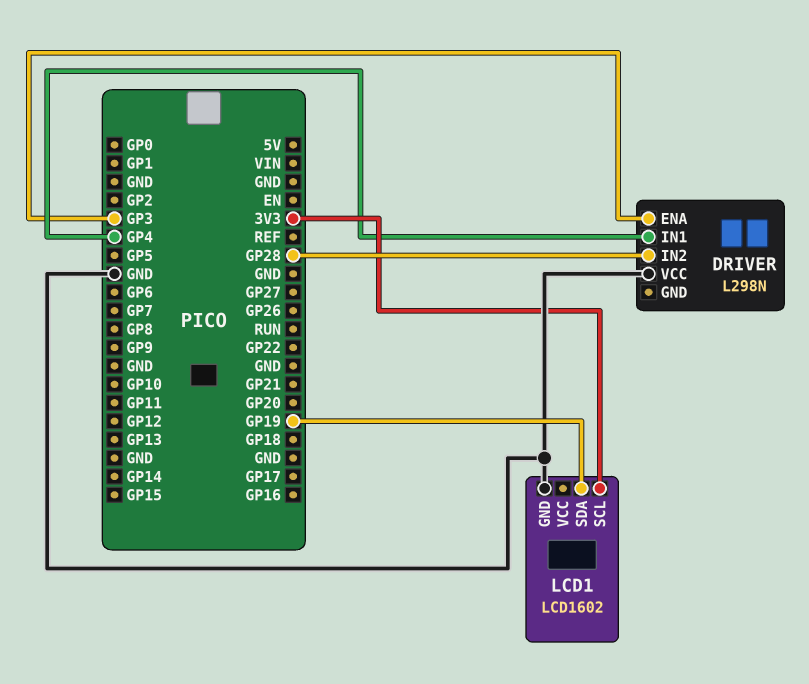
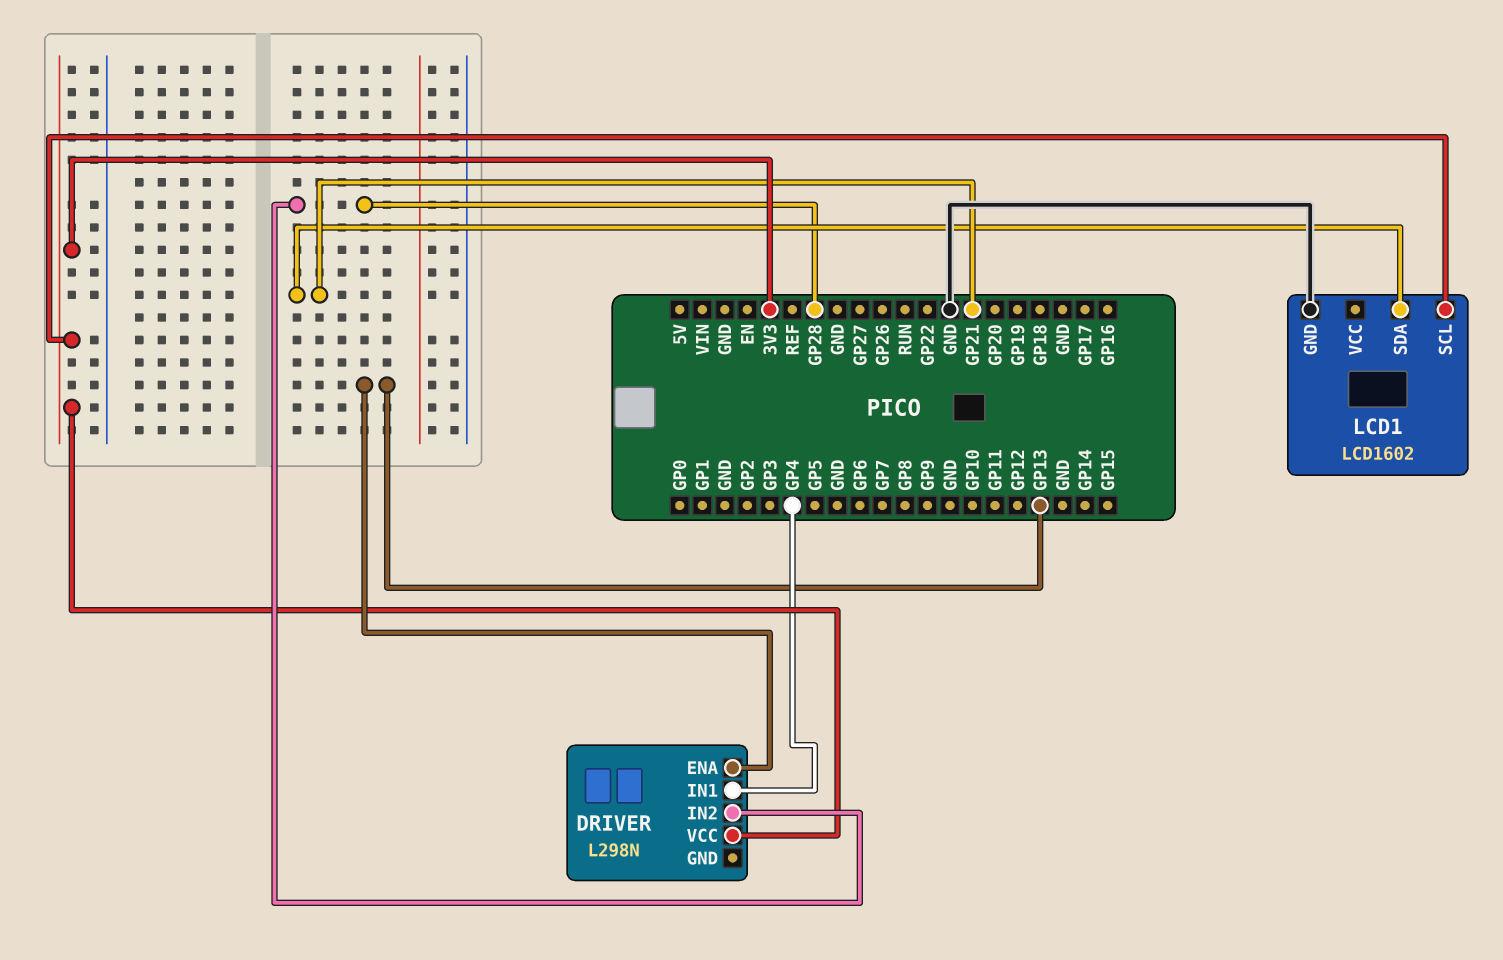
DRIVER pin ENA: GP3 -> GP13
DRIVER pin VCC: GND -> 3V3
LCD1 pin SDA: GP19 -> GP21

